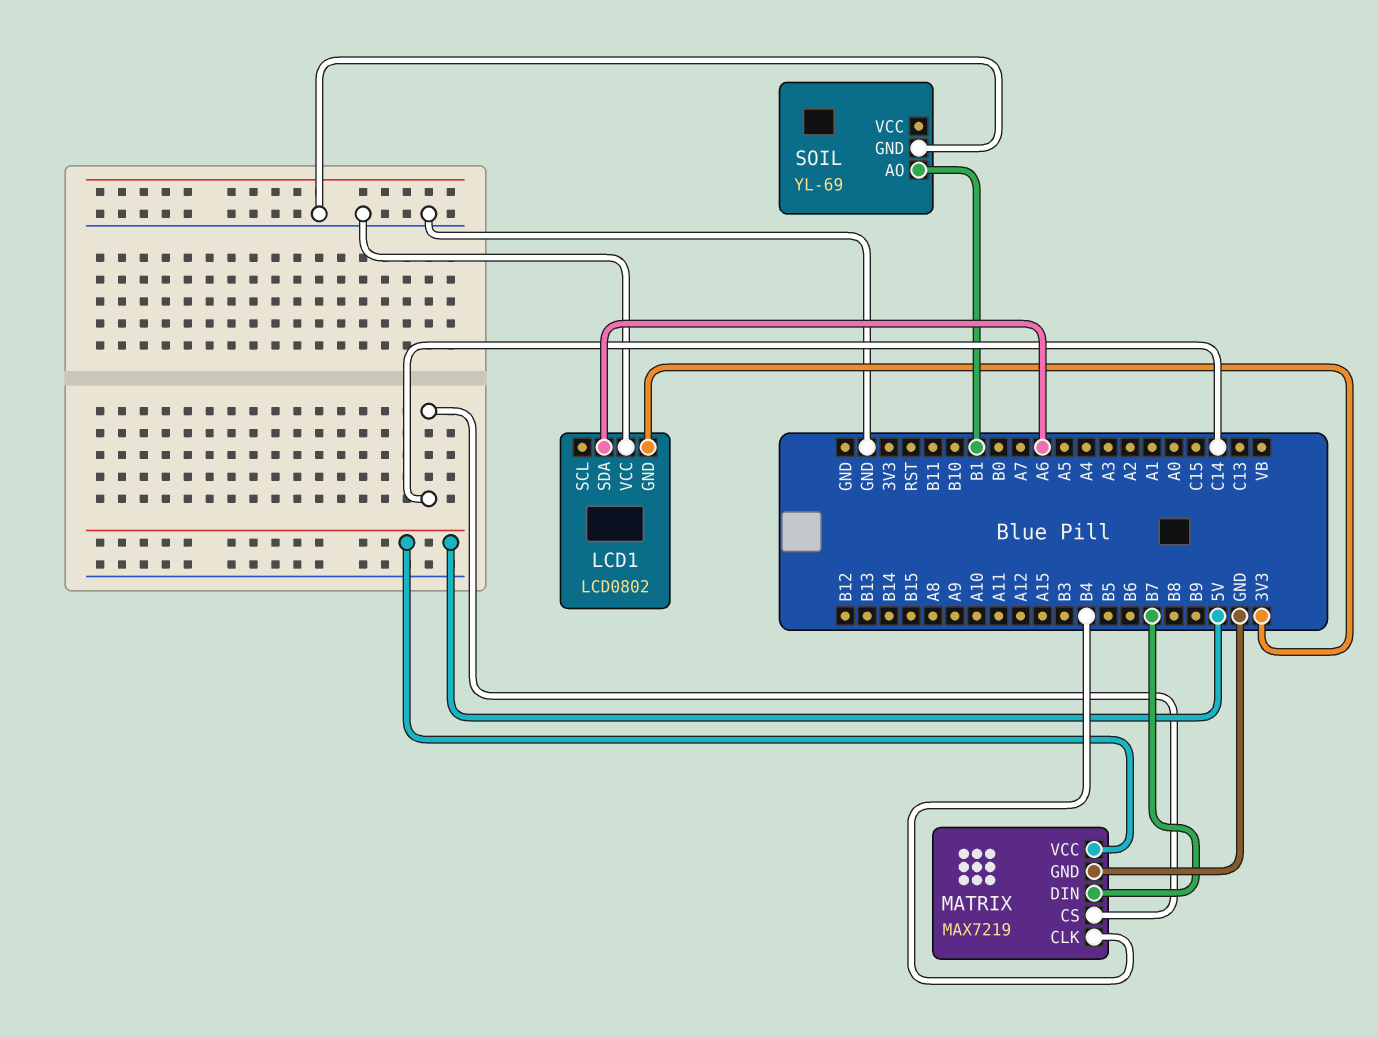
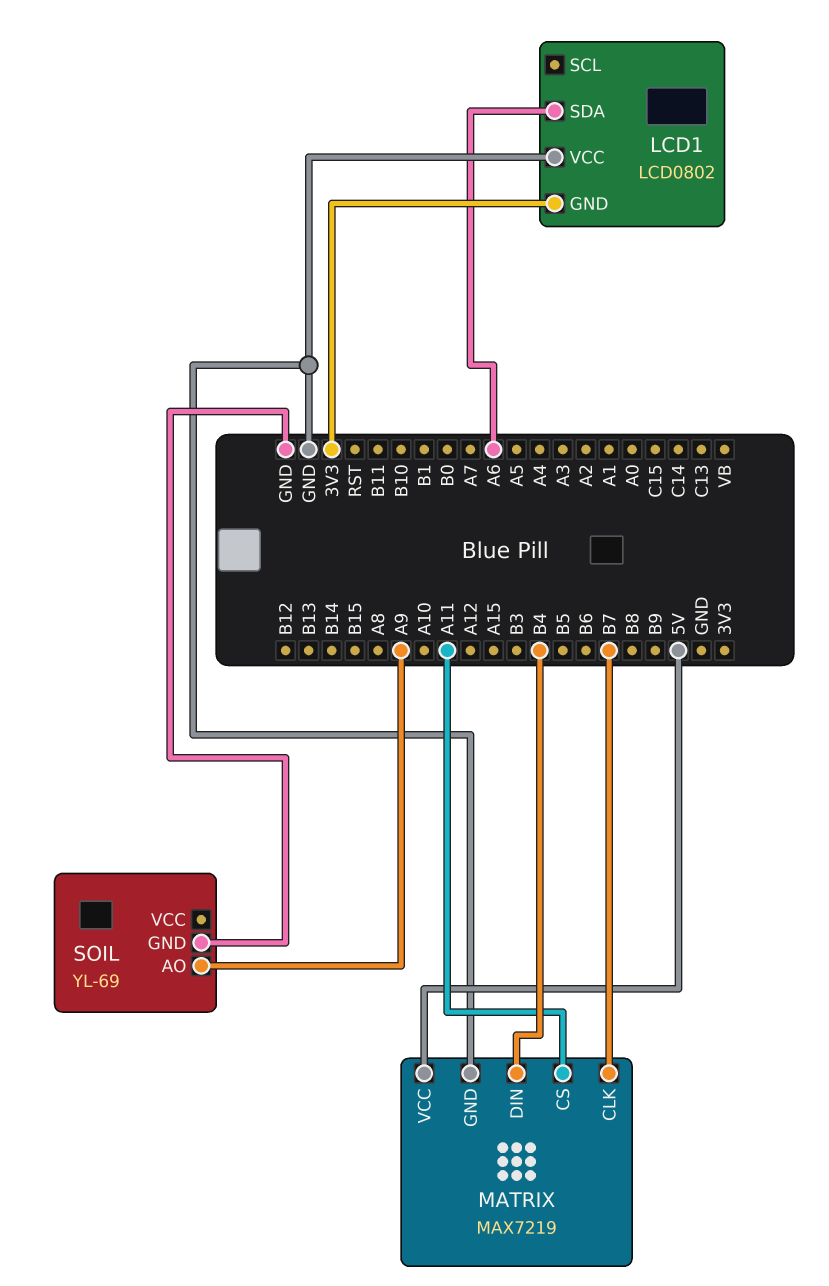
MATRIX pin CLK: B4 -> B7
MATRIX pin CS: C14 -> A11
MATRIX pin DIN: B7 -> B4
SOIL pin AO: B1 -> A9

